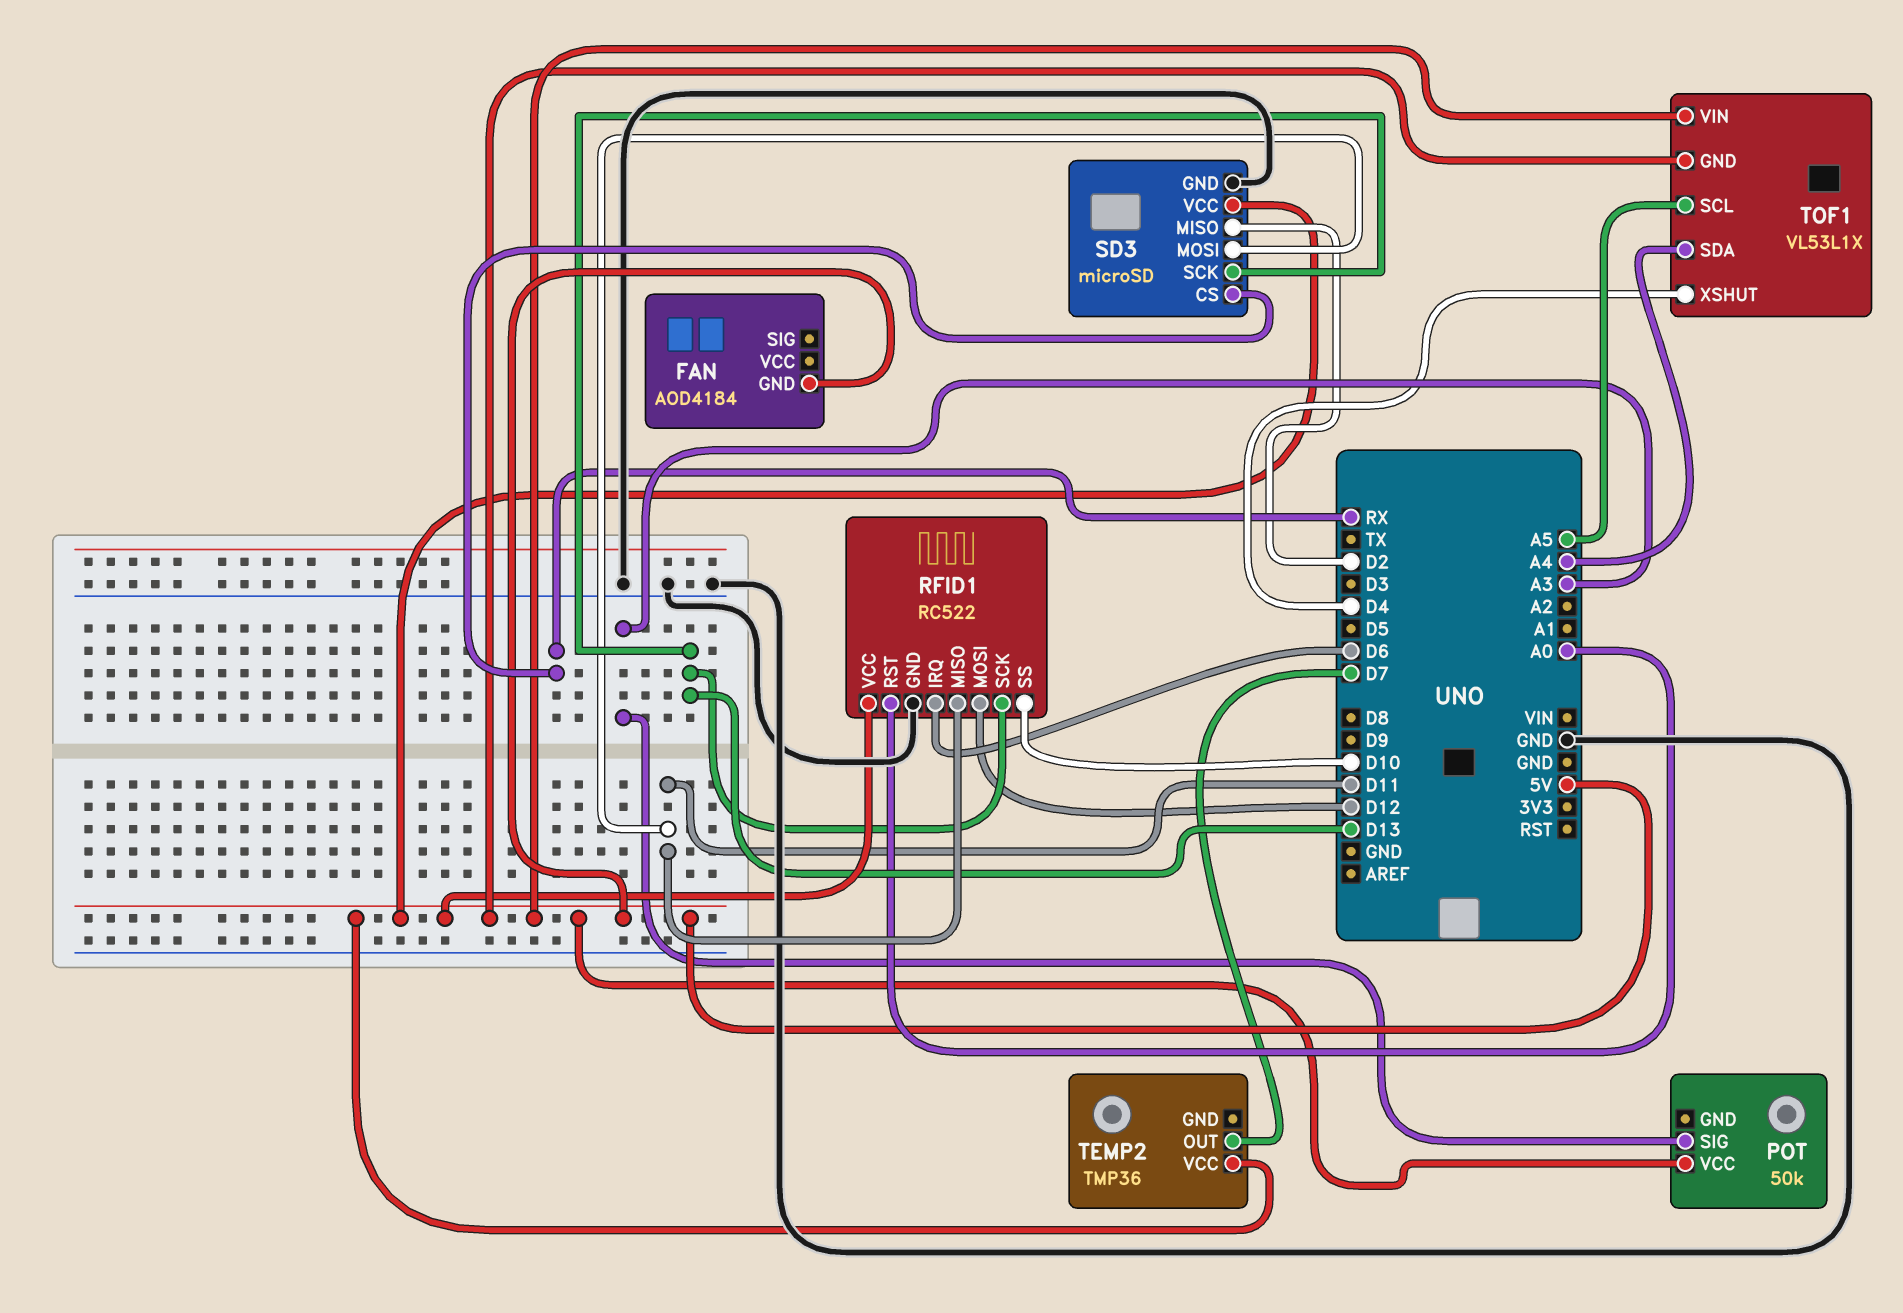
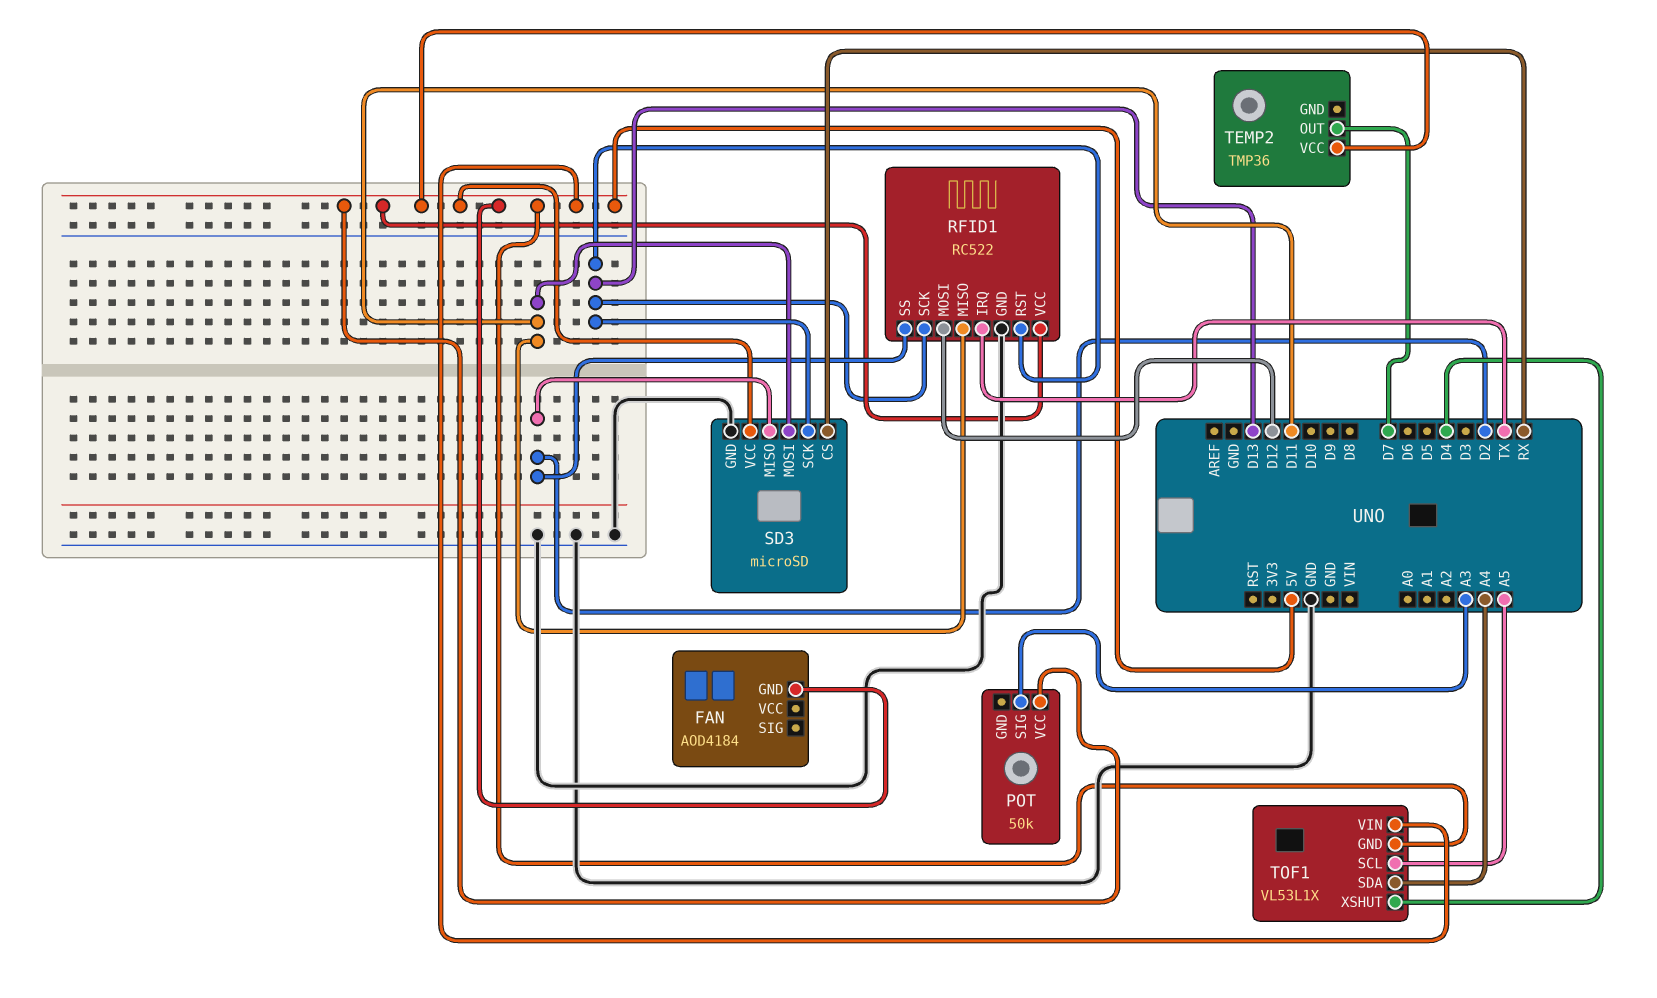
RFID1 pin IRQ: D6 -> TX
RFID1 pin RST: A0 -> D13
RFID1 pin SS: D10 -> D2

